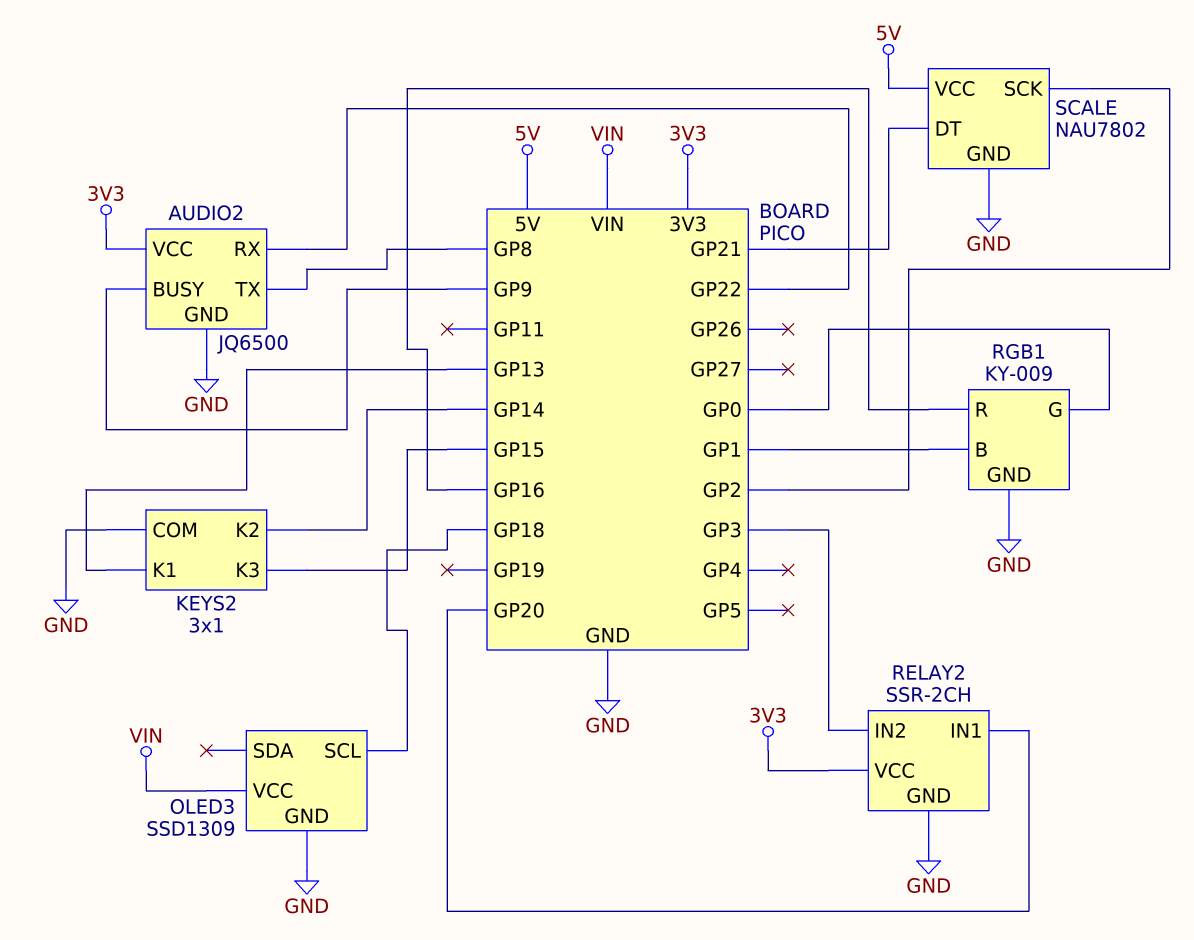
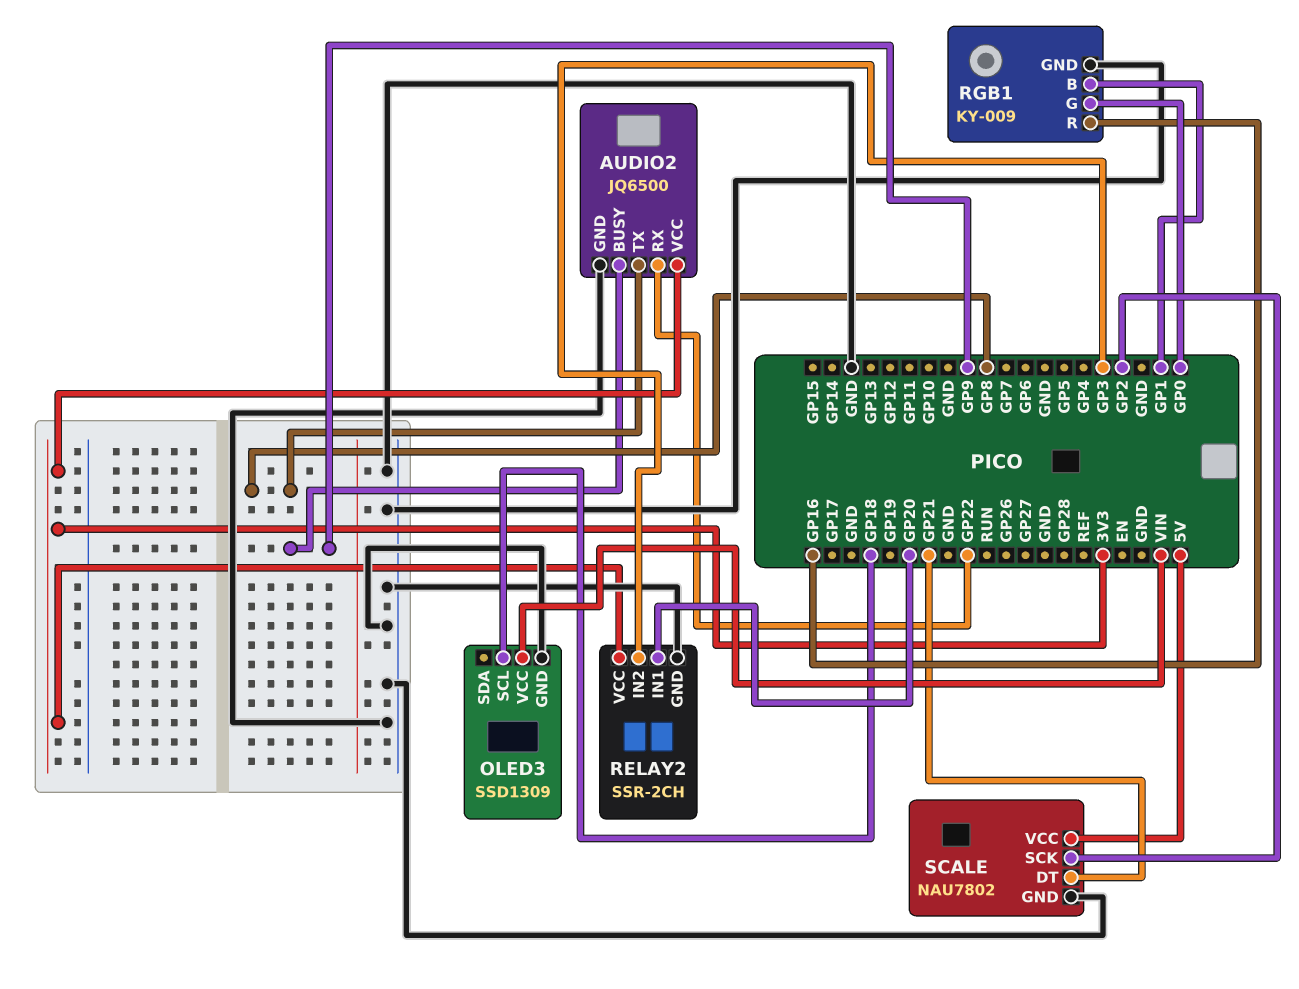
KEYS2: 3x1 -> none
KEYS2 pin COM: GND -> none
KEYS2 pin K1: GP13 -> none
KEYS2 pin K2: GP14 -> none
KEYS2 pin K3: GP15 -> none

